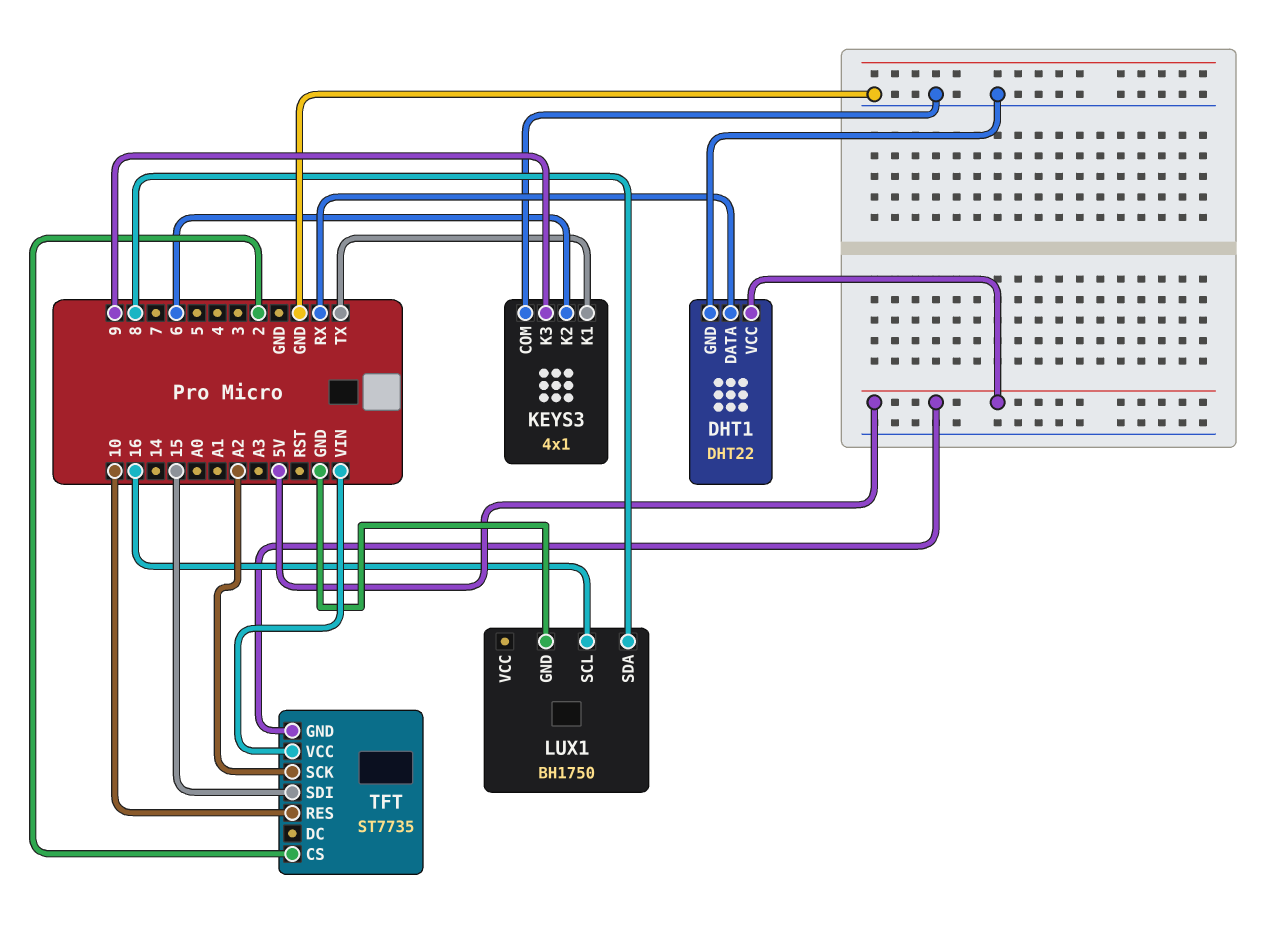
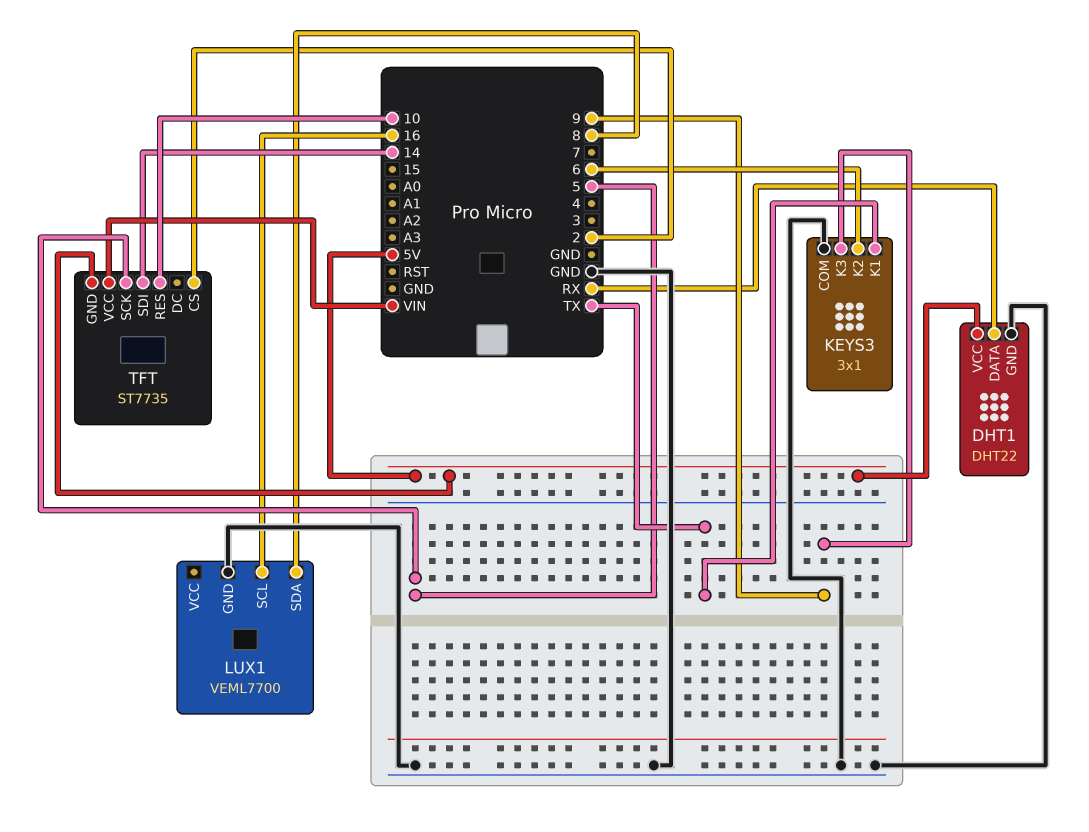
KEYS3: 4x1 -> 3x1
LUX1: BH1750 -> VEML7700
TFT pin SCK: A2 -> 5
TFT pin SDI: 15 -> 14

